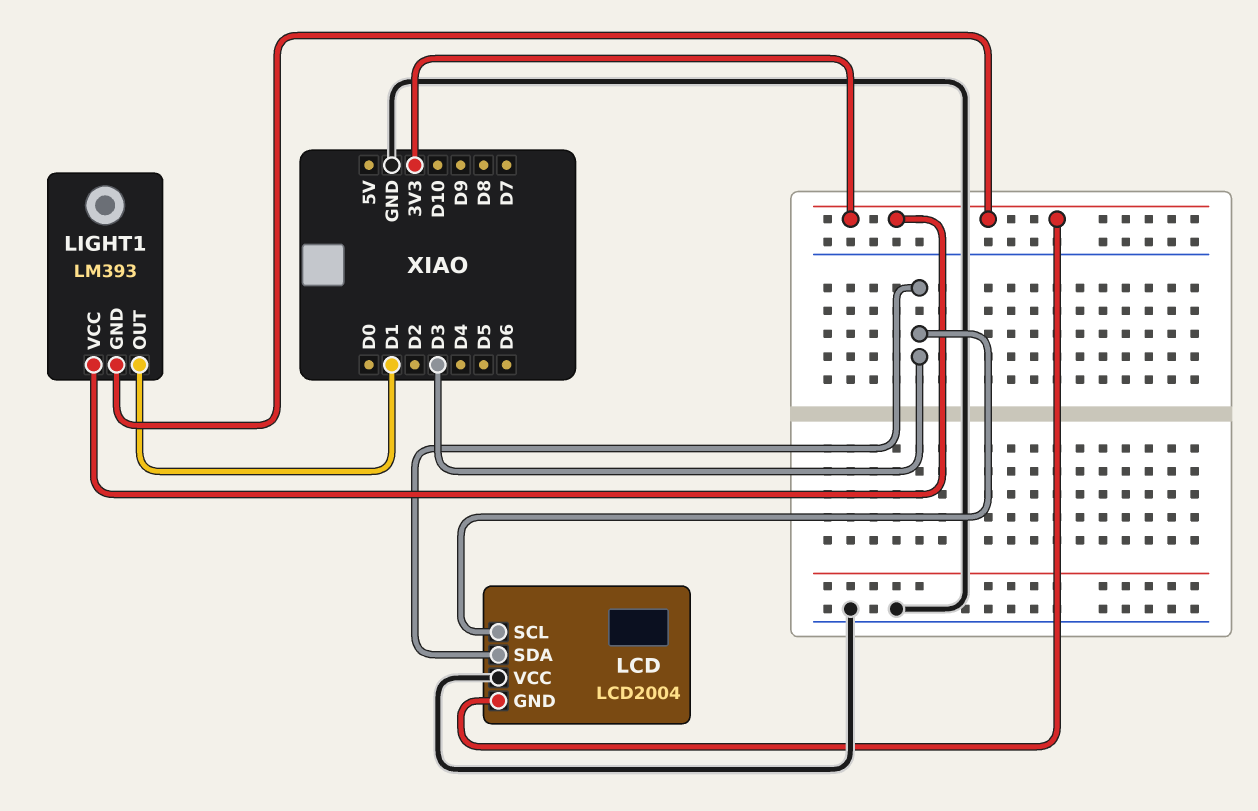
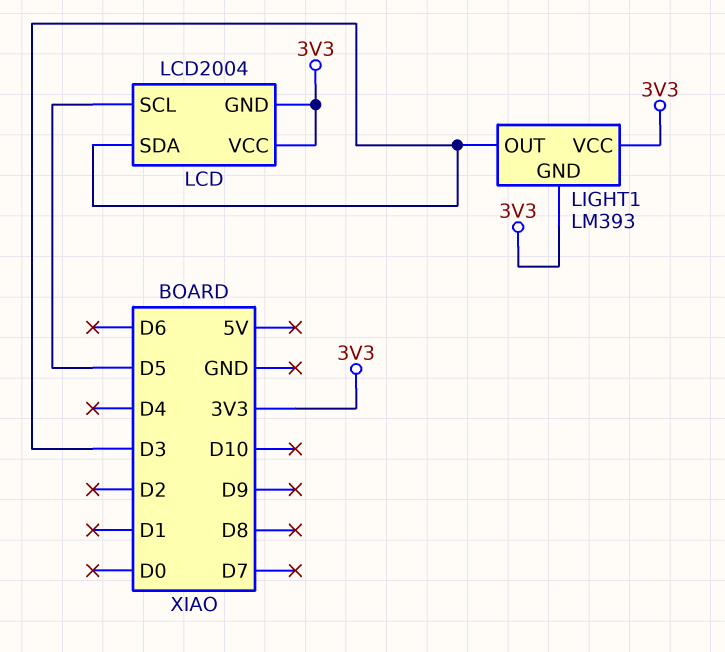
LCD pin SCL: D3 -> D5
LCD pin VCC: GND -> 3V3
LIGHT1 pin OUT: D1 -> D3

